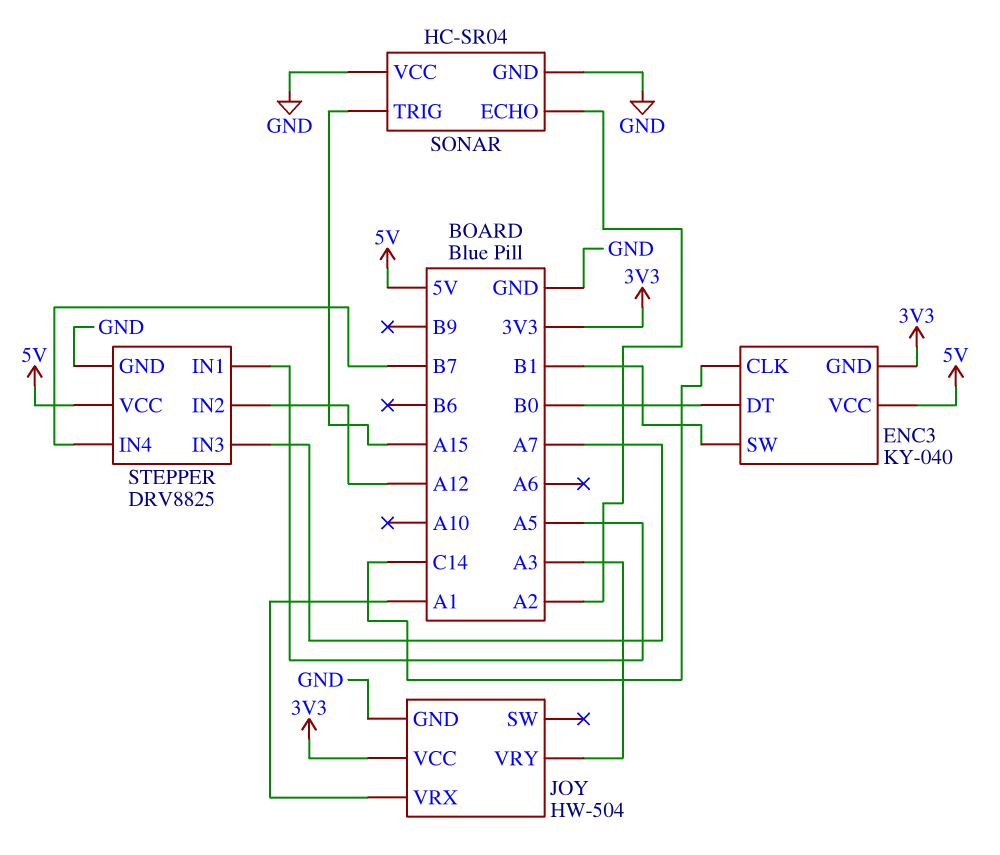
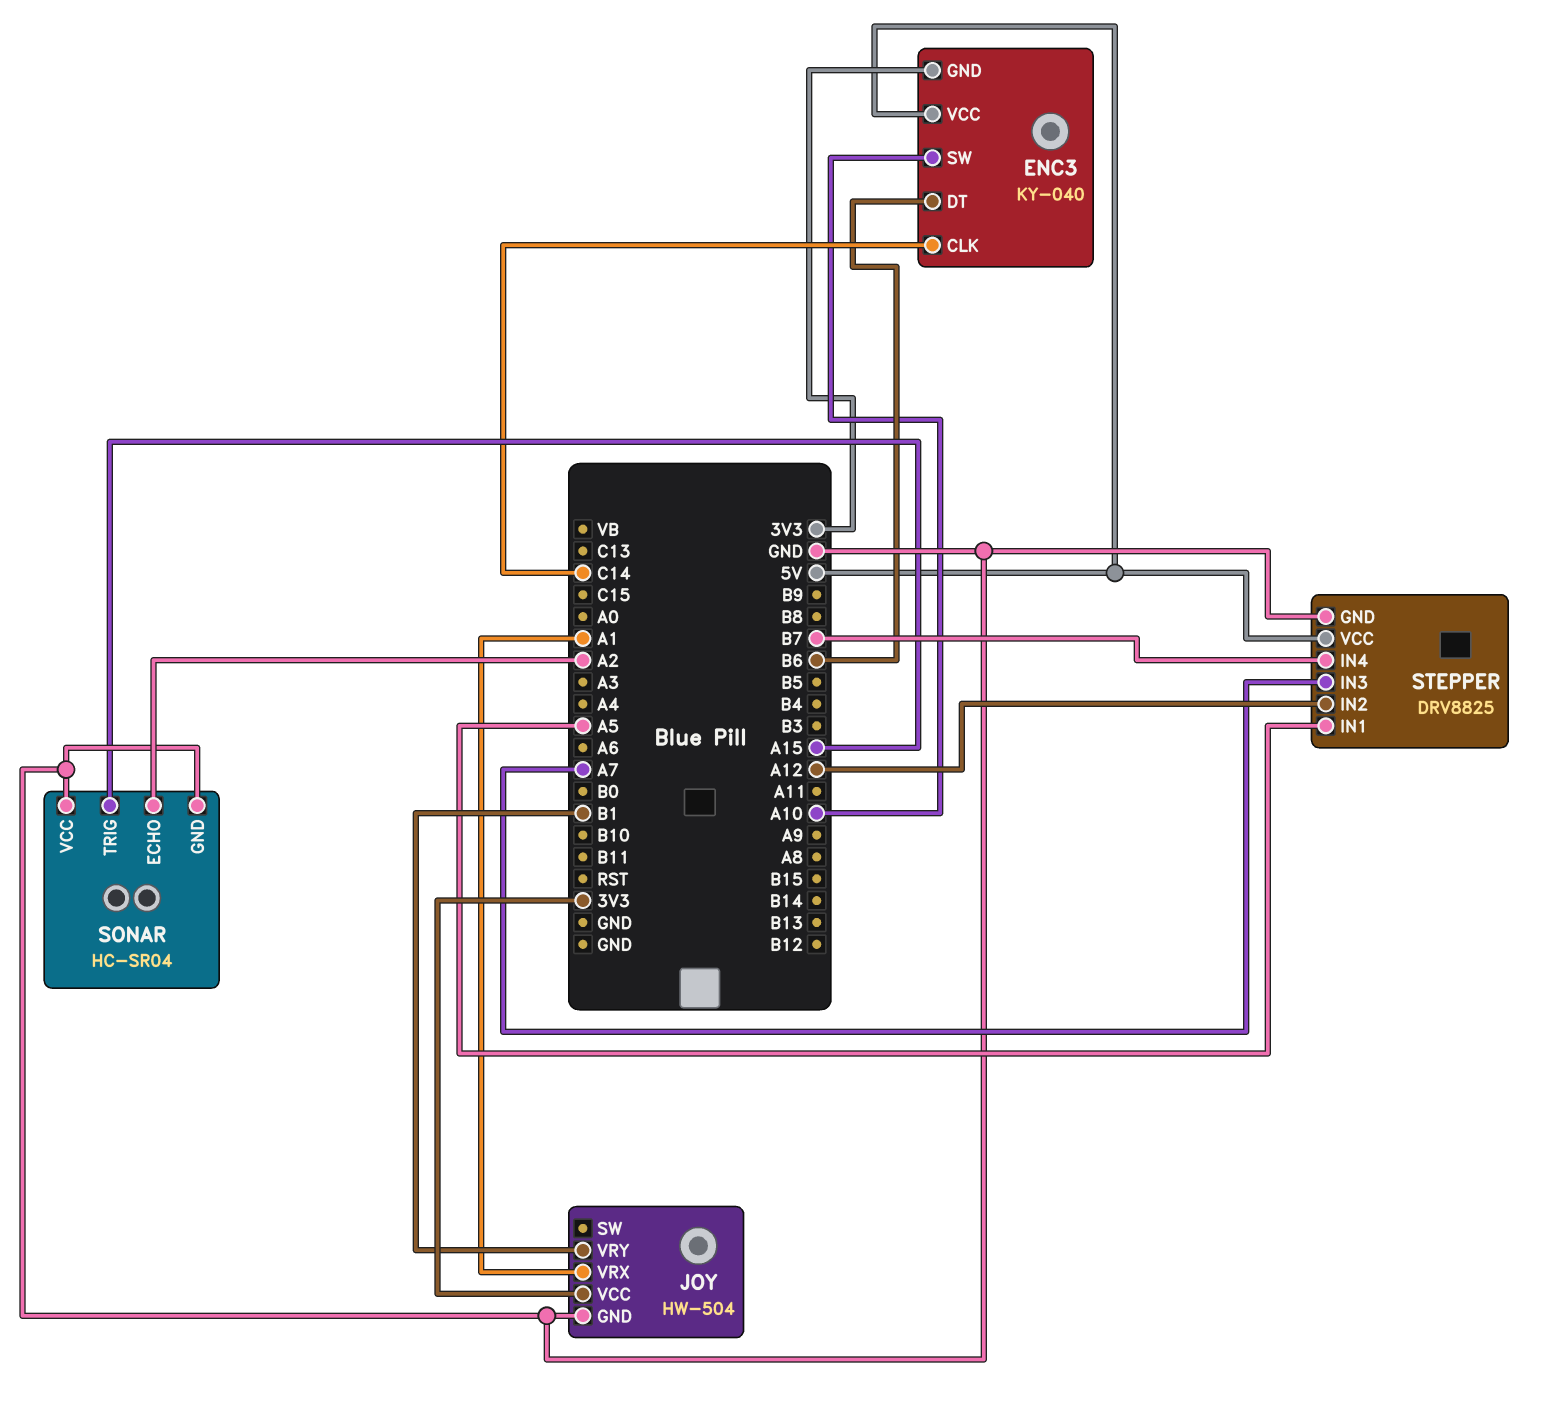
ENC3 pin DT: B0 -> B6
ENC3 pin SW: B1 -> A10
JOY pin VRY: A3 -> B1

